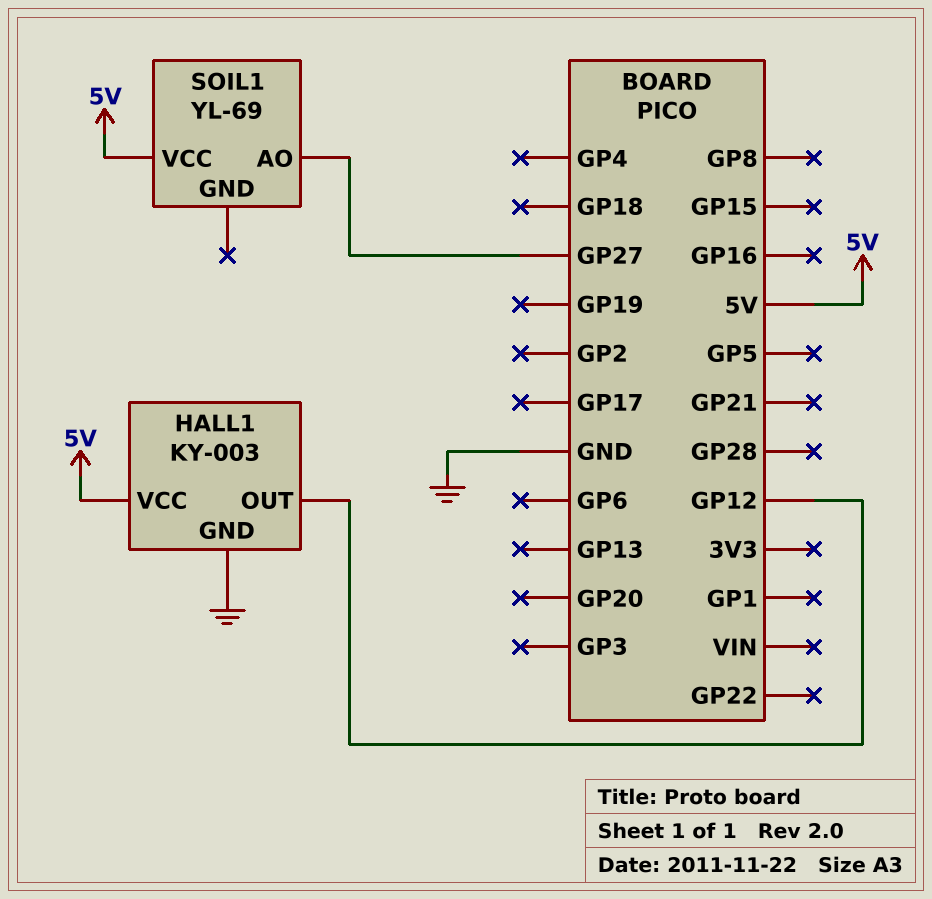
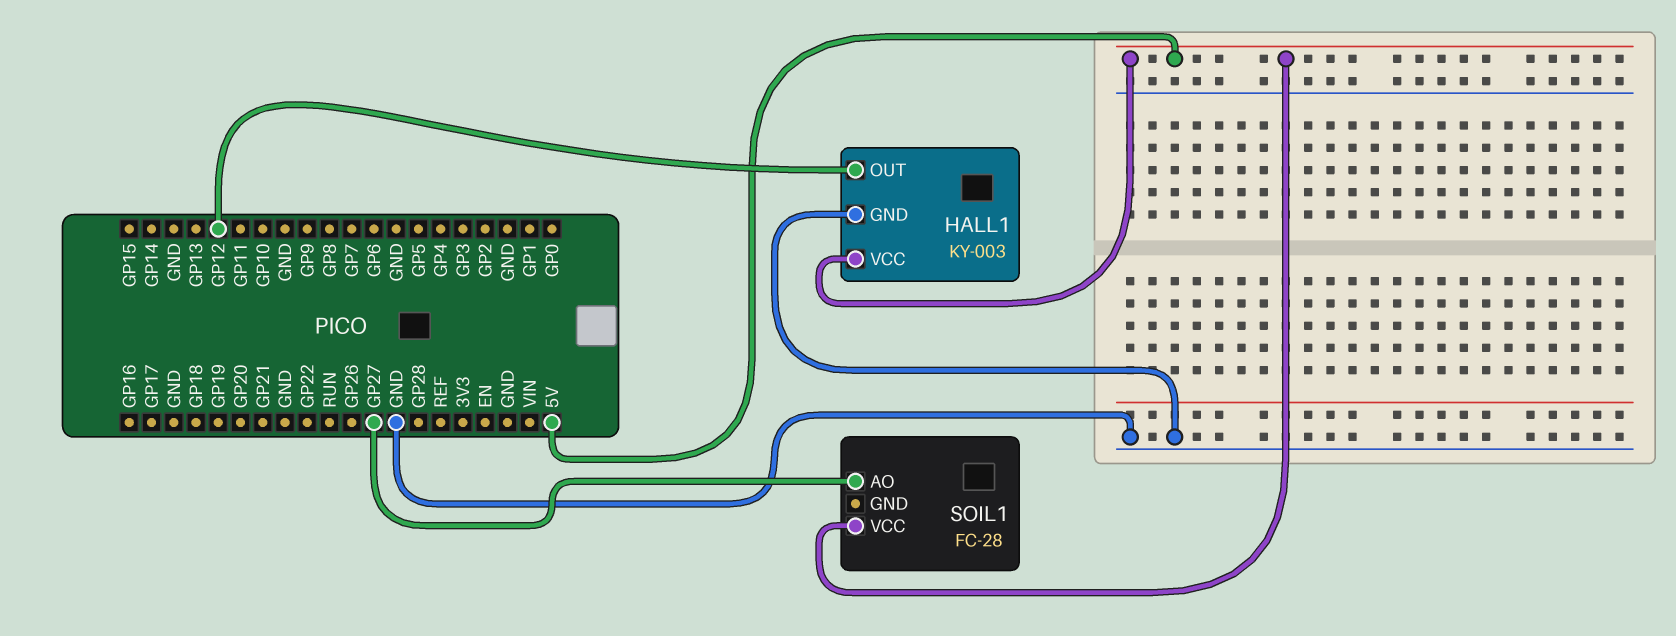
SOIL1: YL-69 -> FC-28

